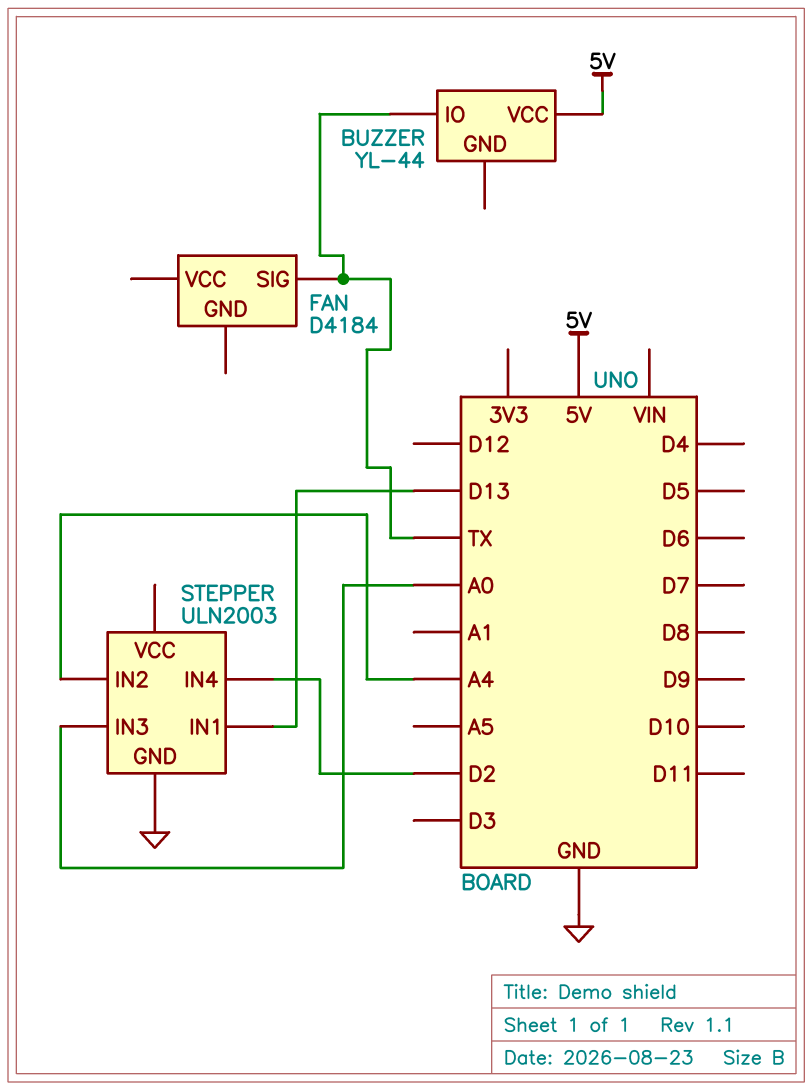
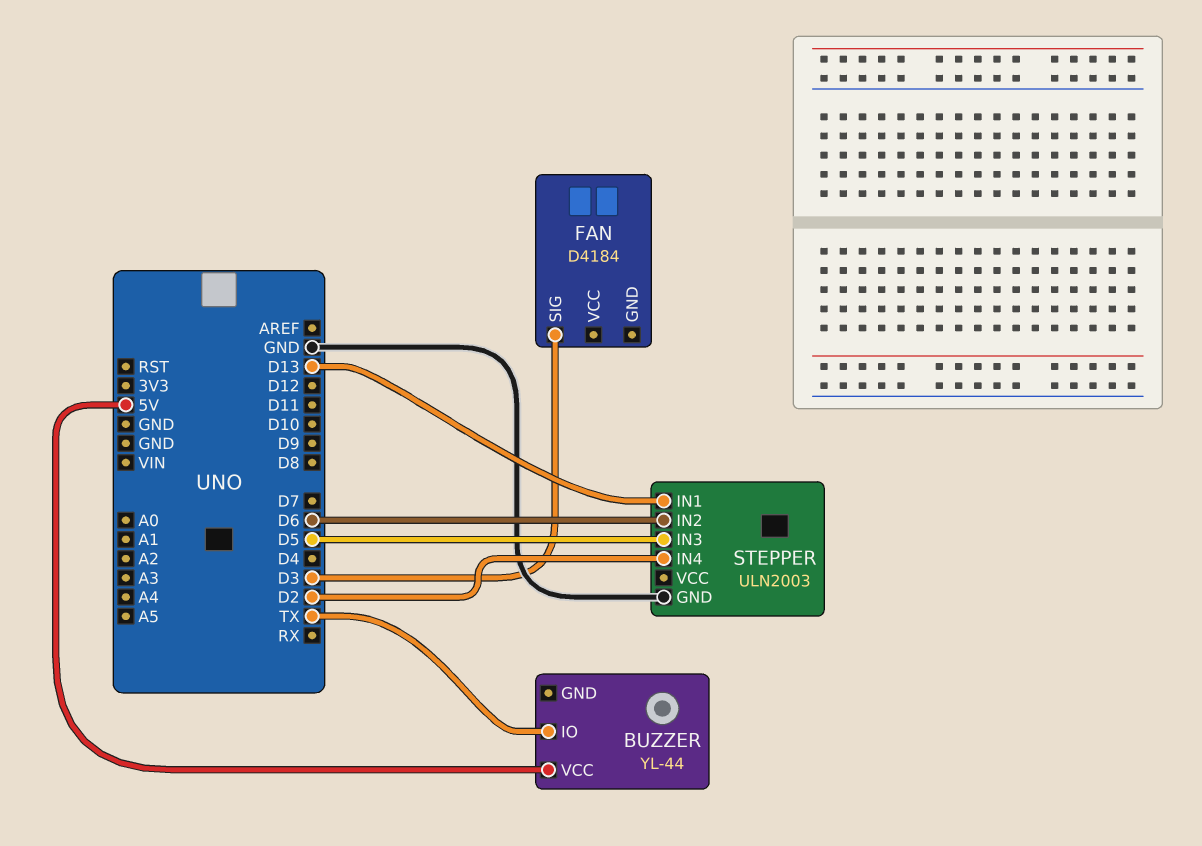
FAN pin SIG: TX -> D3
STEPPER pin IN2: A4 -> D6
STEPPER pin IN3: A0 -> D5

